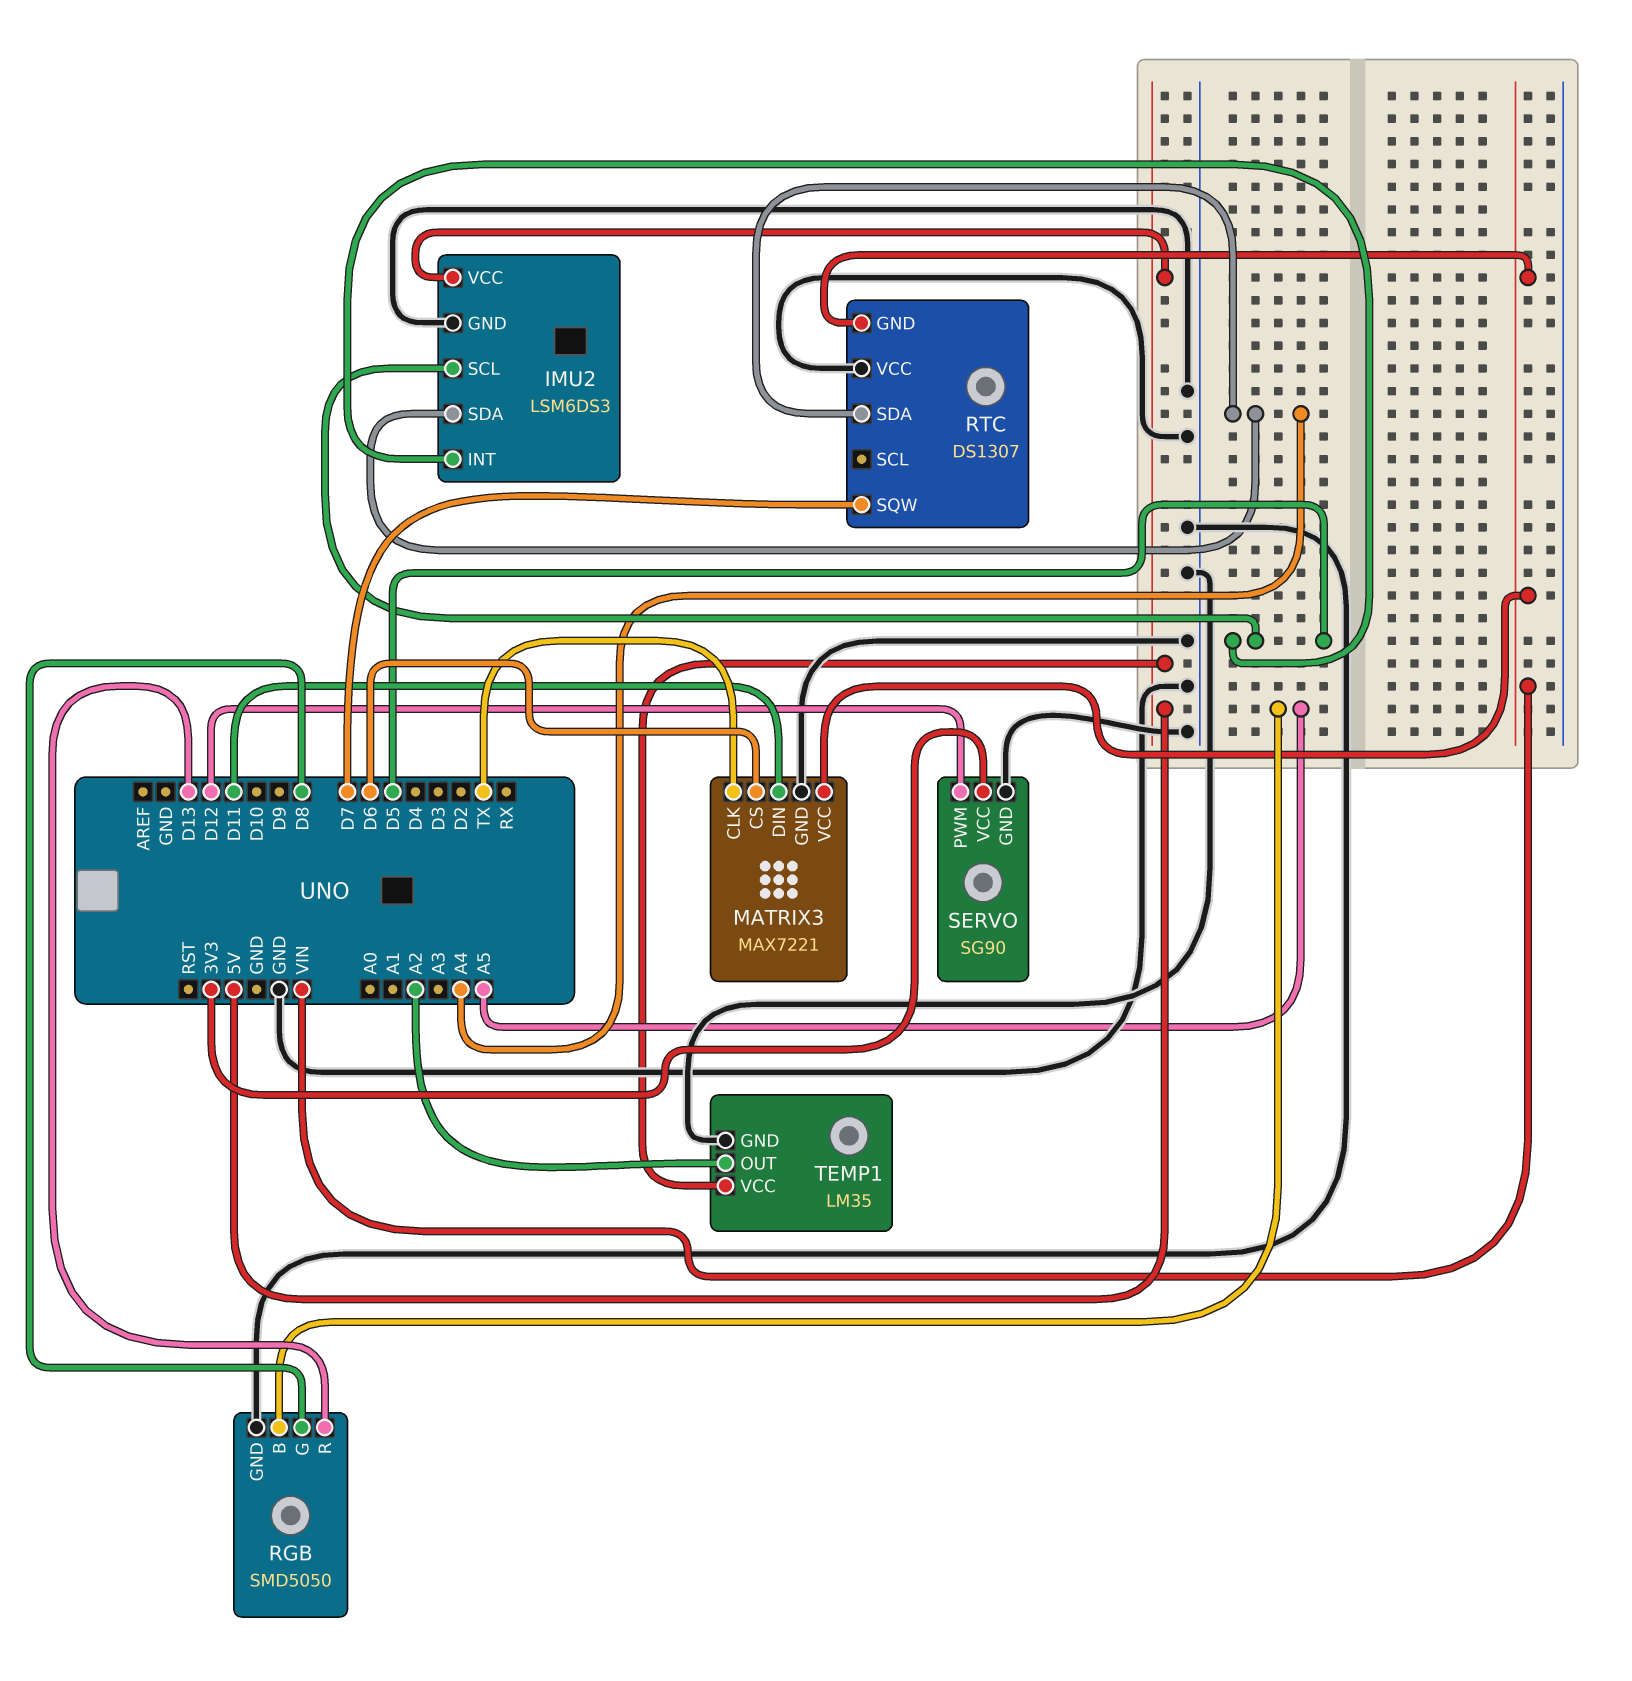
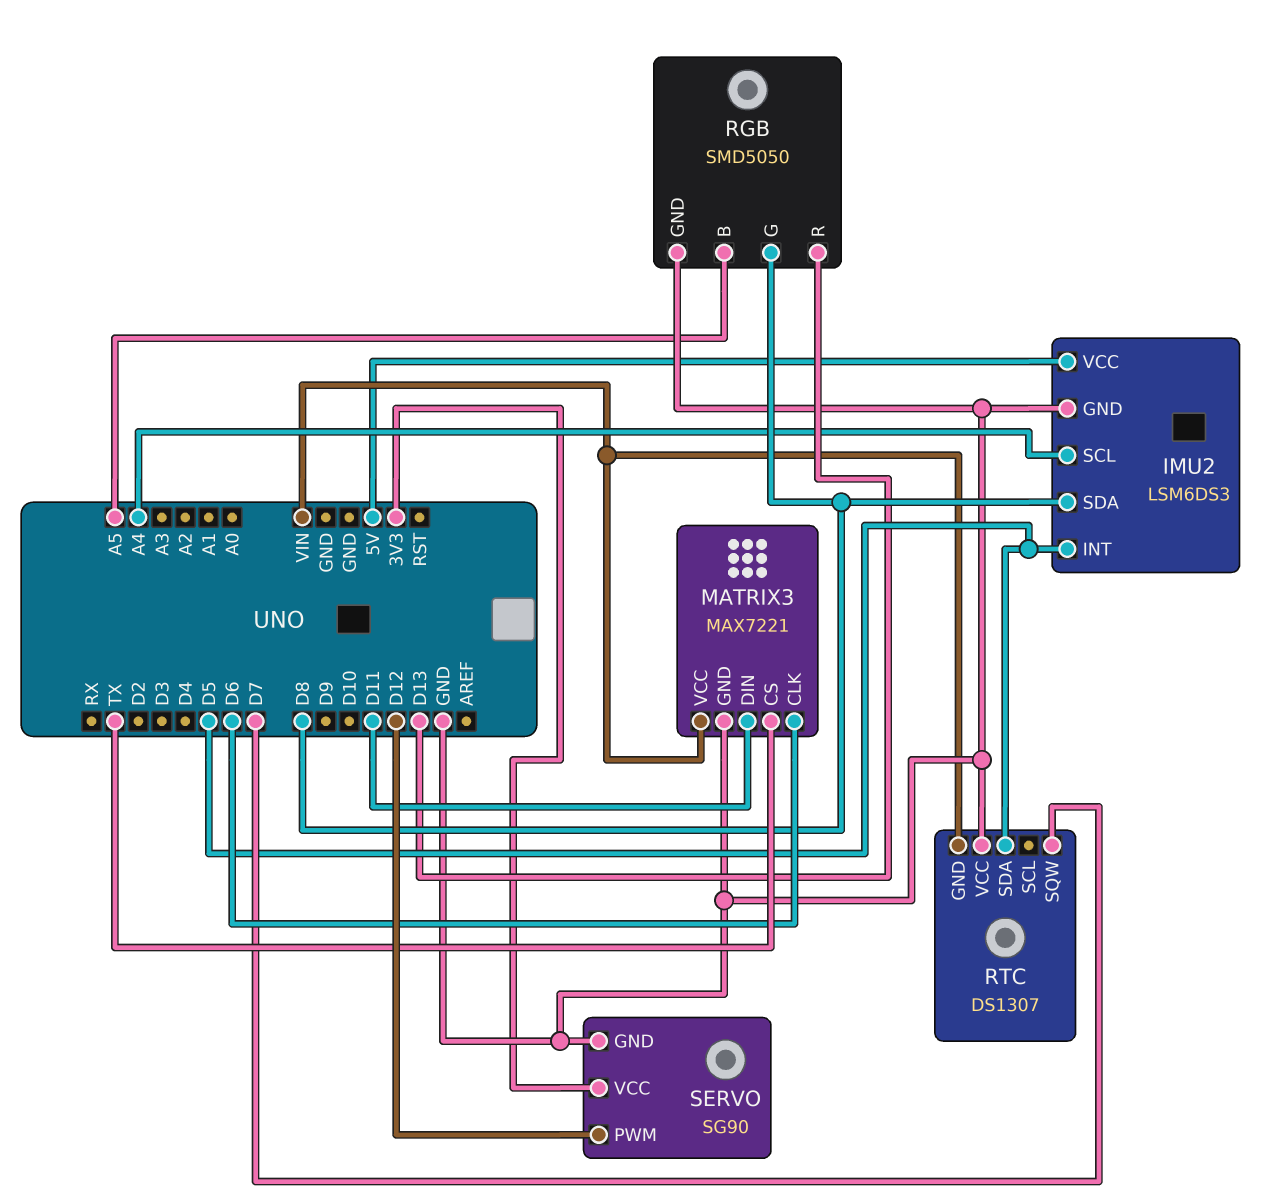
IMU2 pin SCL: D5 -> A4
IMU2 pin SDA: A4 -> D8
MATRIX3 pin CLK: TX -> D6
MATRIX3 pin CS: D6 -> TX
RTC pin SDA: A4 -> D5
TEMP1: LM35 -> none
TEMP1 pin GND: GND -> none
TEMP1 pin OUT: A2 -> none
TEMP1 pin VCC: 5V -> none

